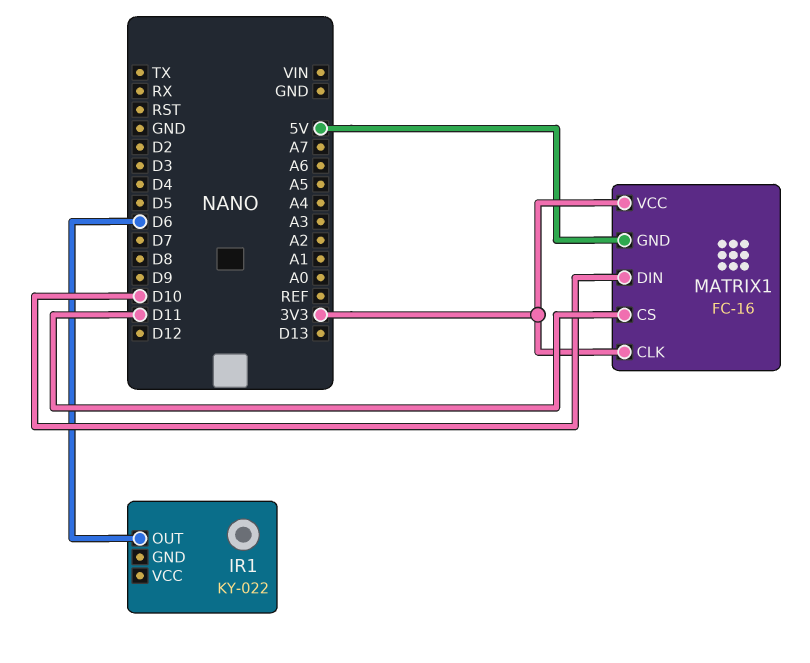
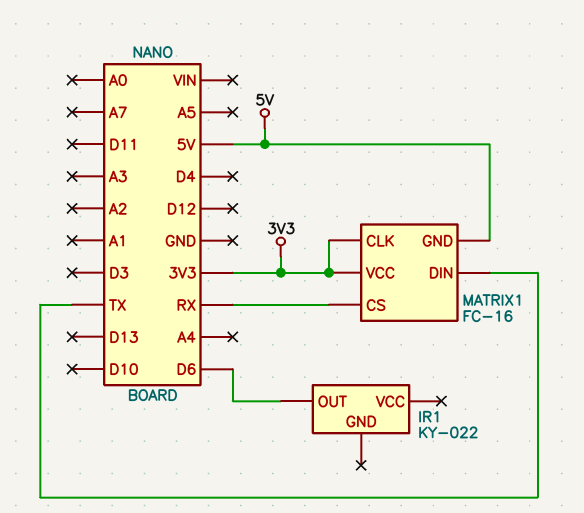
MATRIX1 pin CS: D11 -> RX
MATRIX1 pin DIN: D10 -> TX

